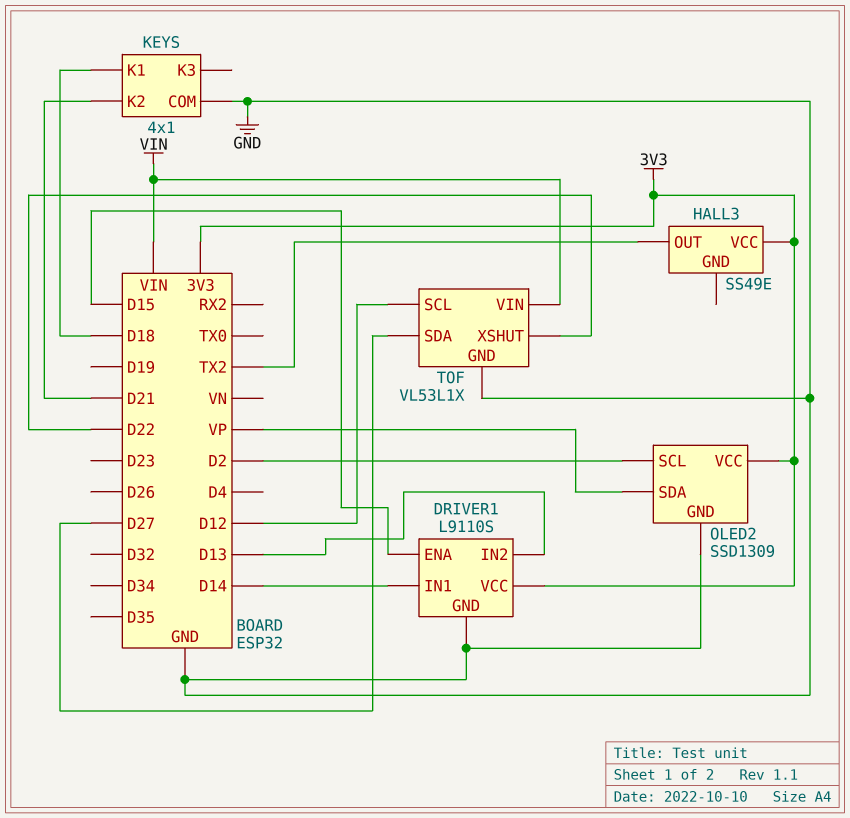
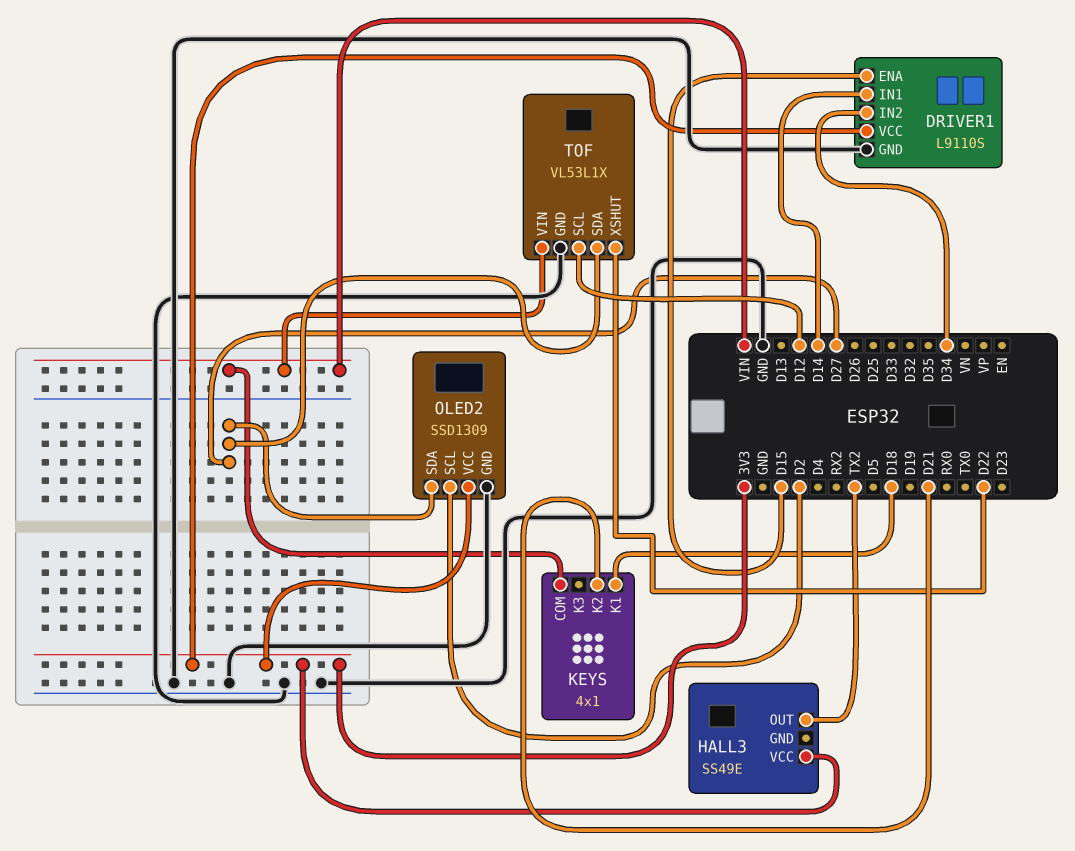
DRIVER1 pin IN2: D13 -> D34
KEYS pin COM: GND -> VIN
OLED2 pin SDA: VP -> D27

